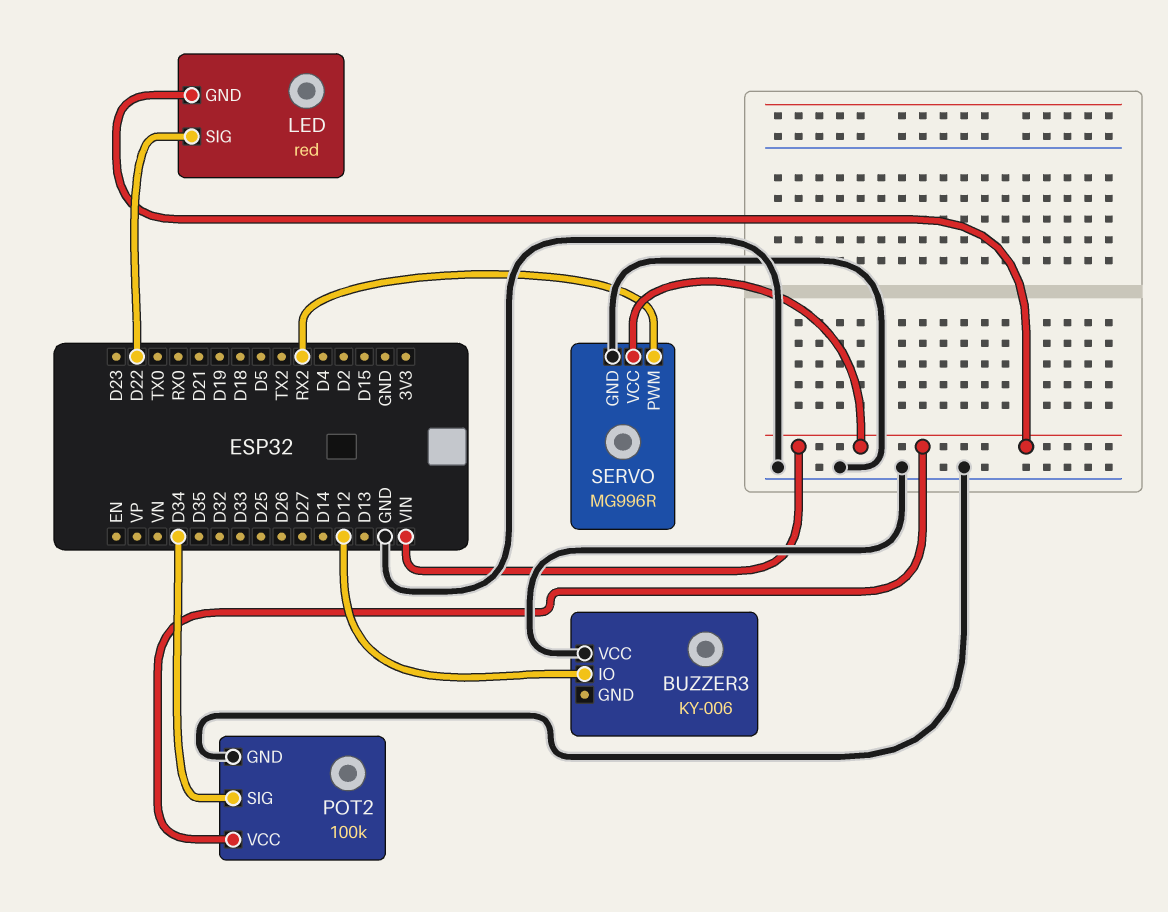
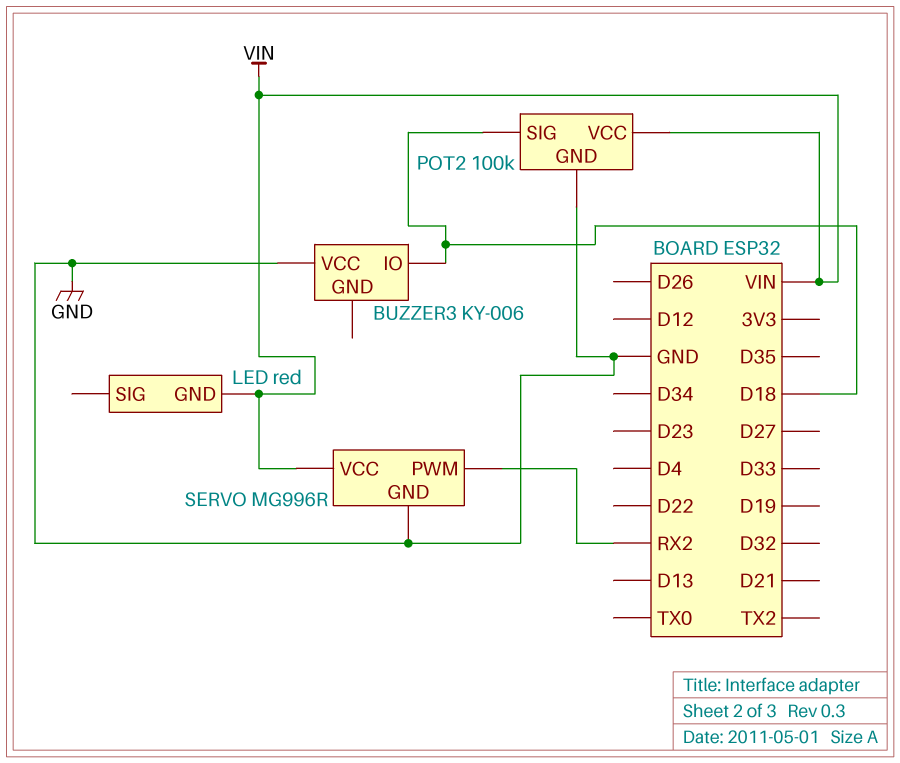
BUZZER3 pin IO: D12 -> D18
LED pin SIG: D22 -> none
POT2 pin SIG: D34 -> D18

